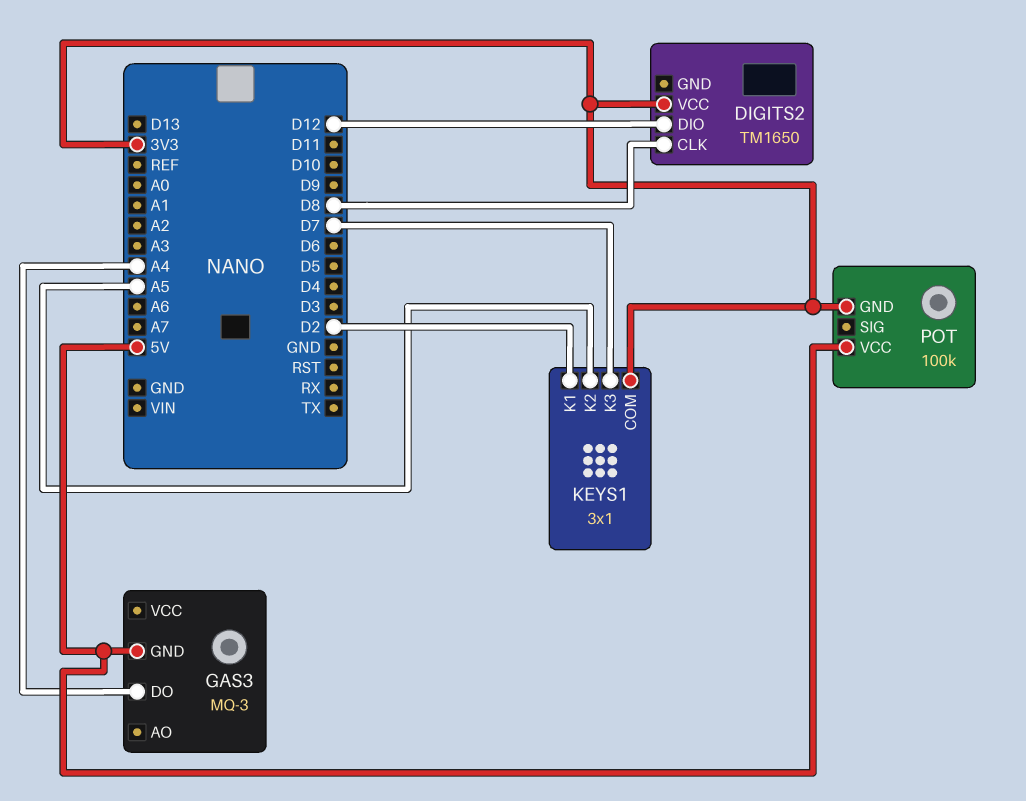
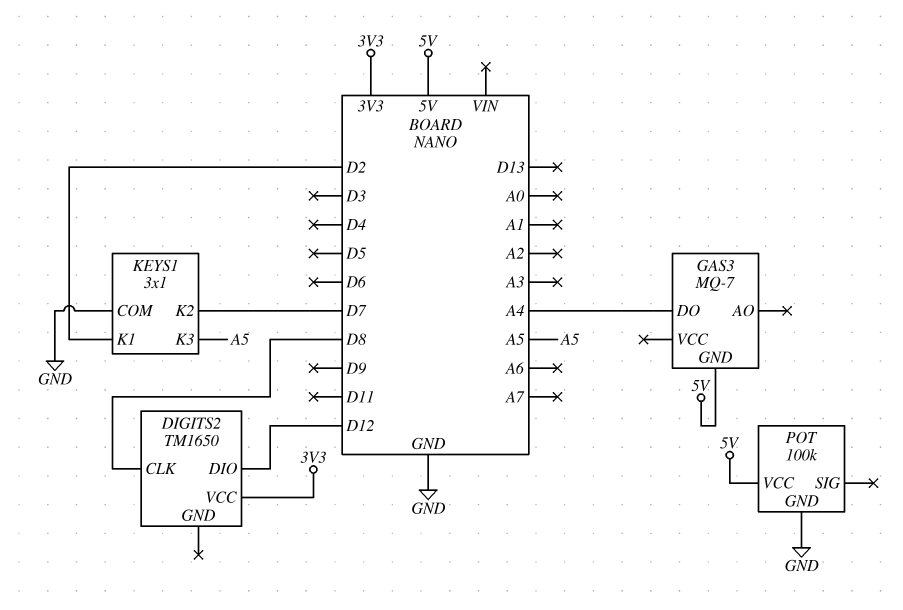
GAS3: MQ-3 -> MQ-7
KEYS1 pin COM: 3V3 -> GND
KEYS1 pin K2: A5 -> D7
KEYS1 pin K3: D7 -> A5
POT pin GND: 3V3 -> GND

